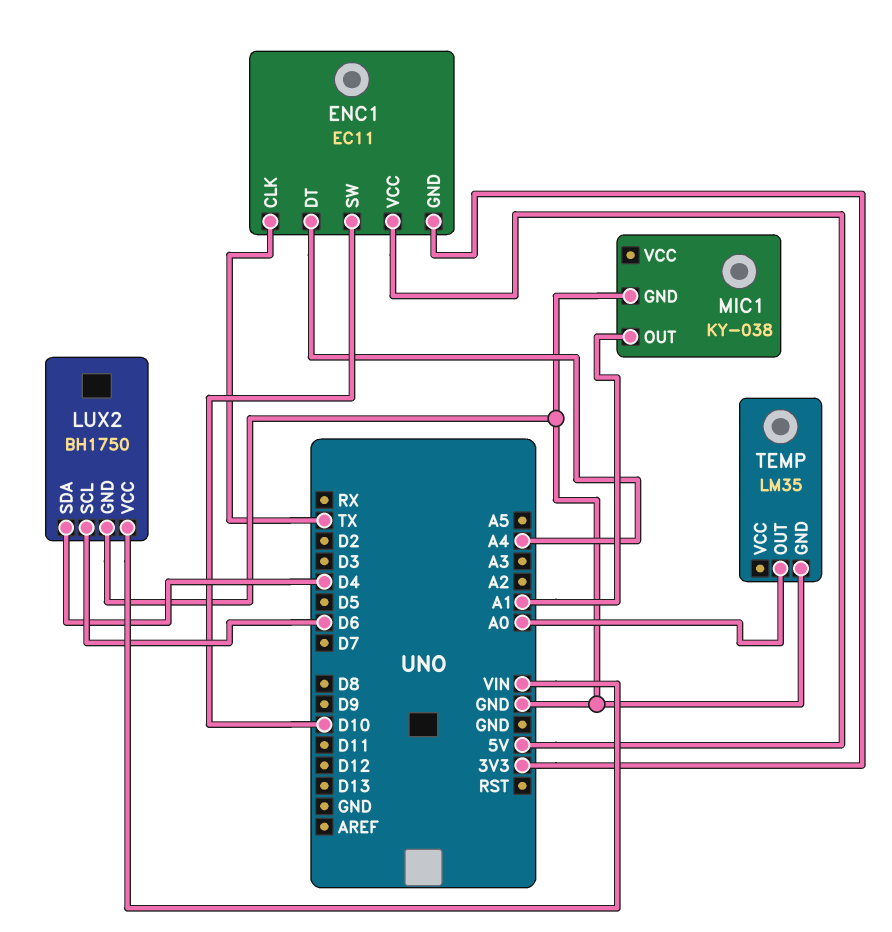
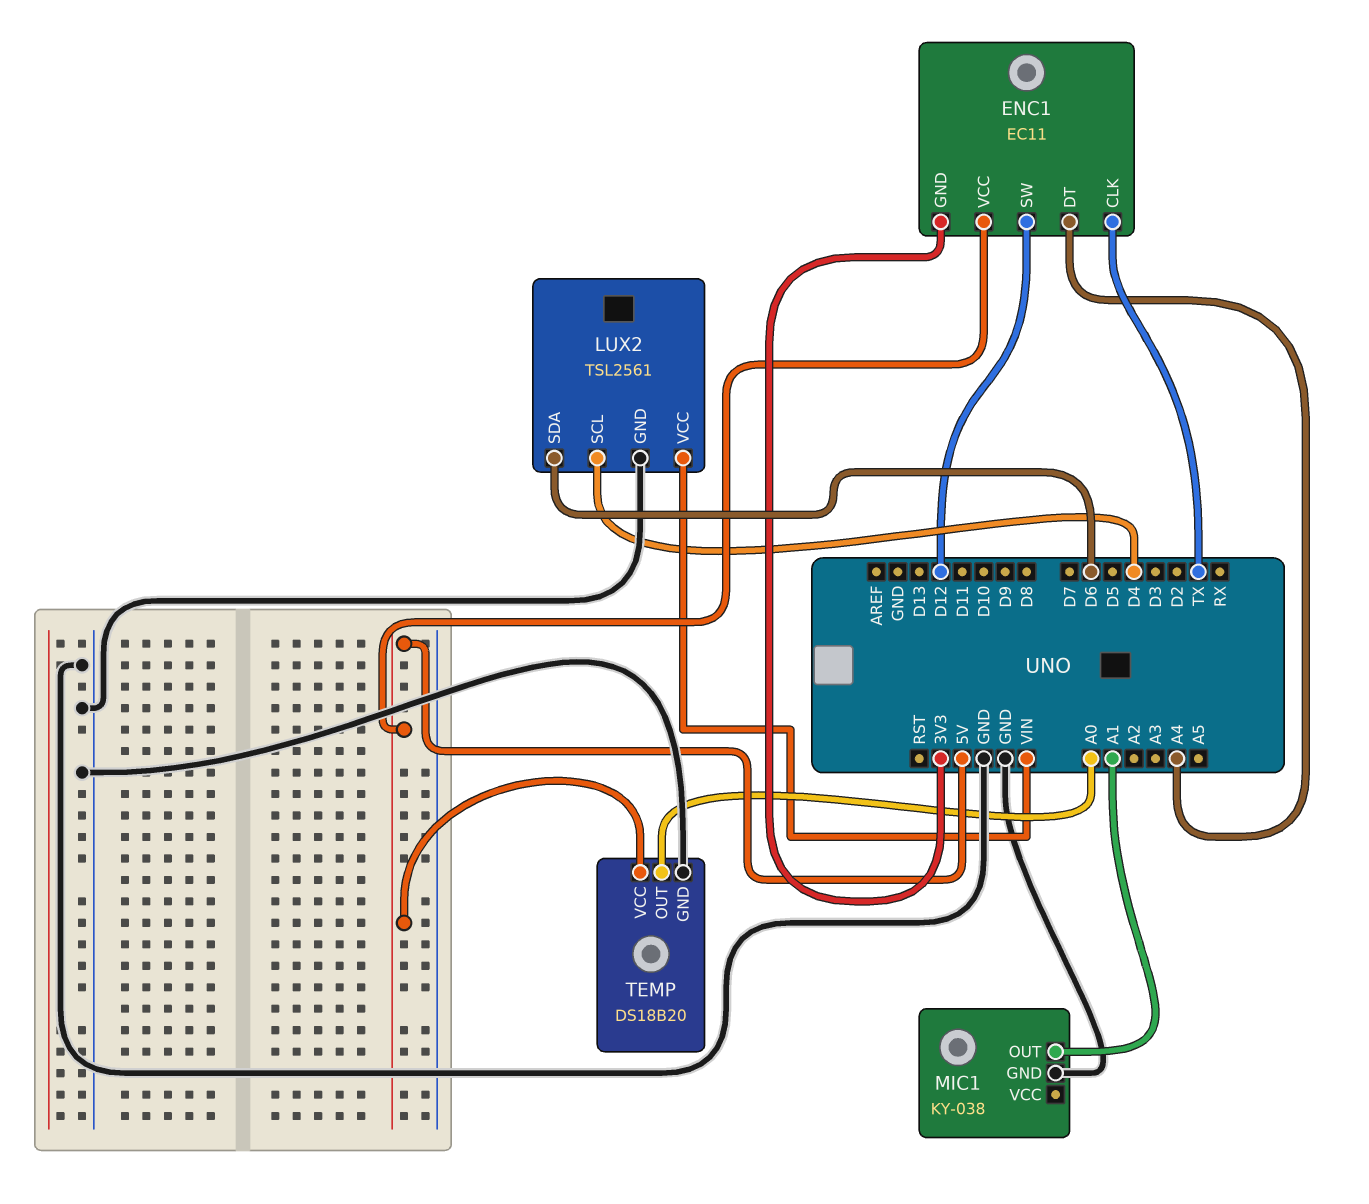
ENC1 pin SW: D10 -> D12
LUX2: BH1750 -> TSL2561
LUX2 pin SCL: D6 -> D4
LUX2 pin SDA: D4 -> D6
TEMP: LM35 -> DS18B20
TEMP pin VCC: none -> 5V

